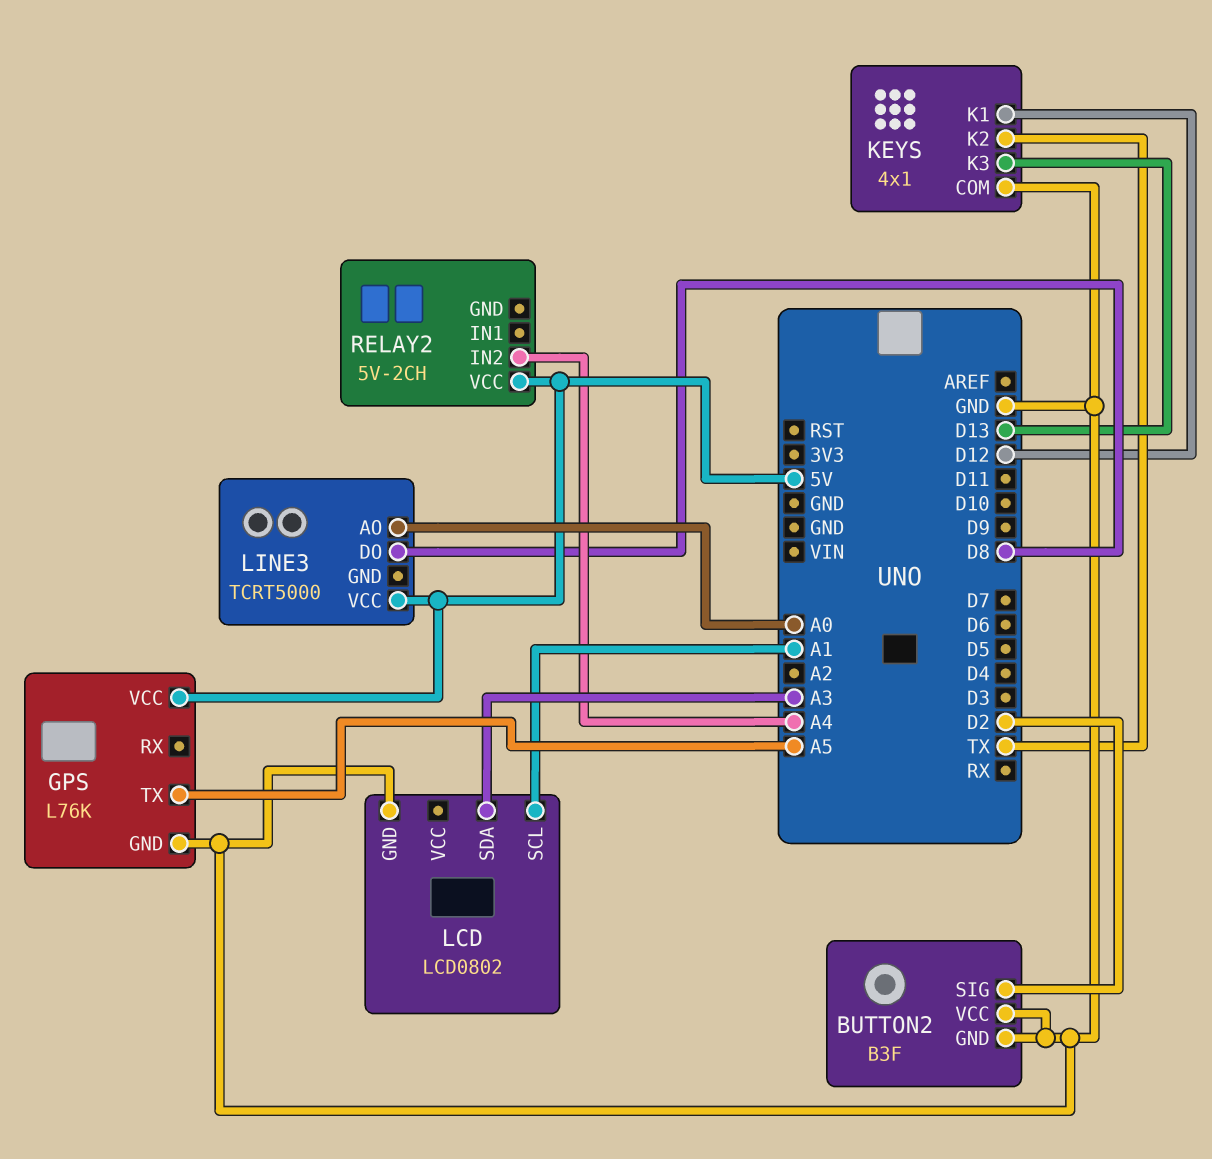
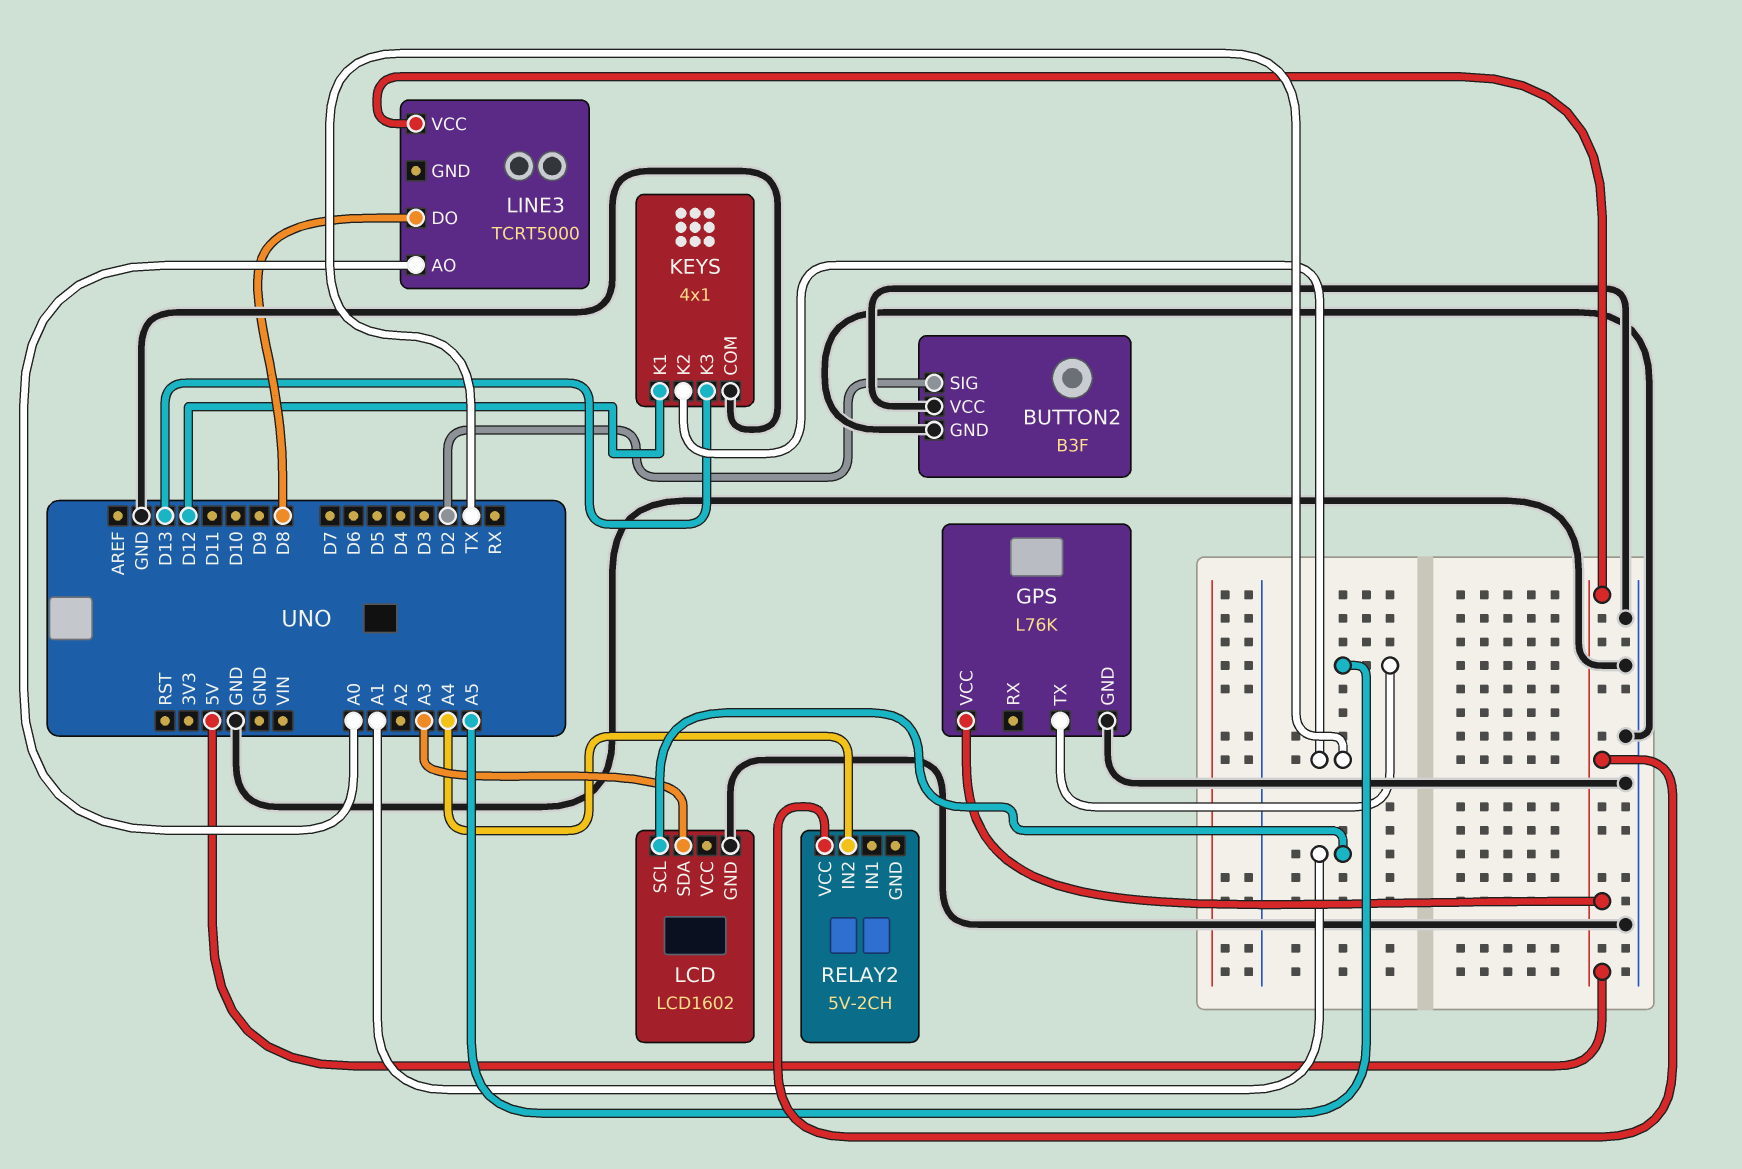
LCD: LCD0802 -> LCD1602

